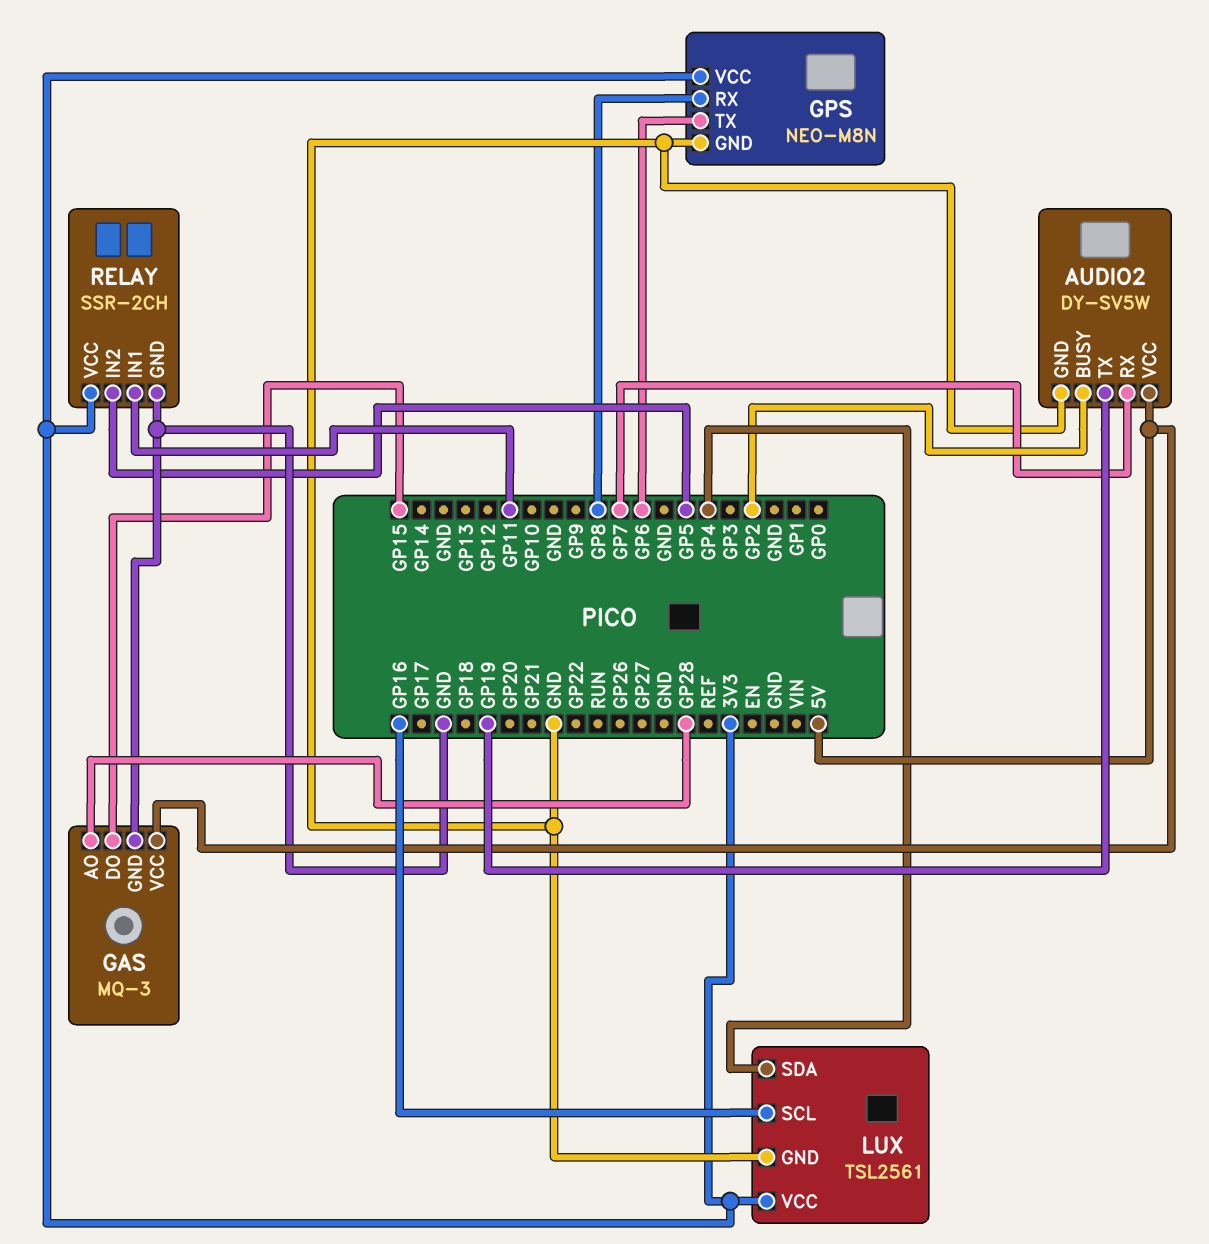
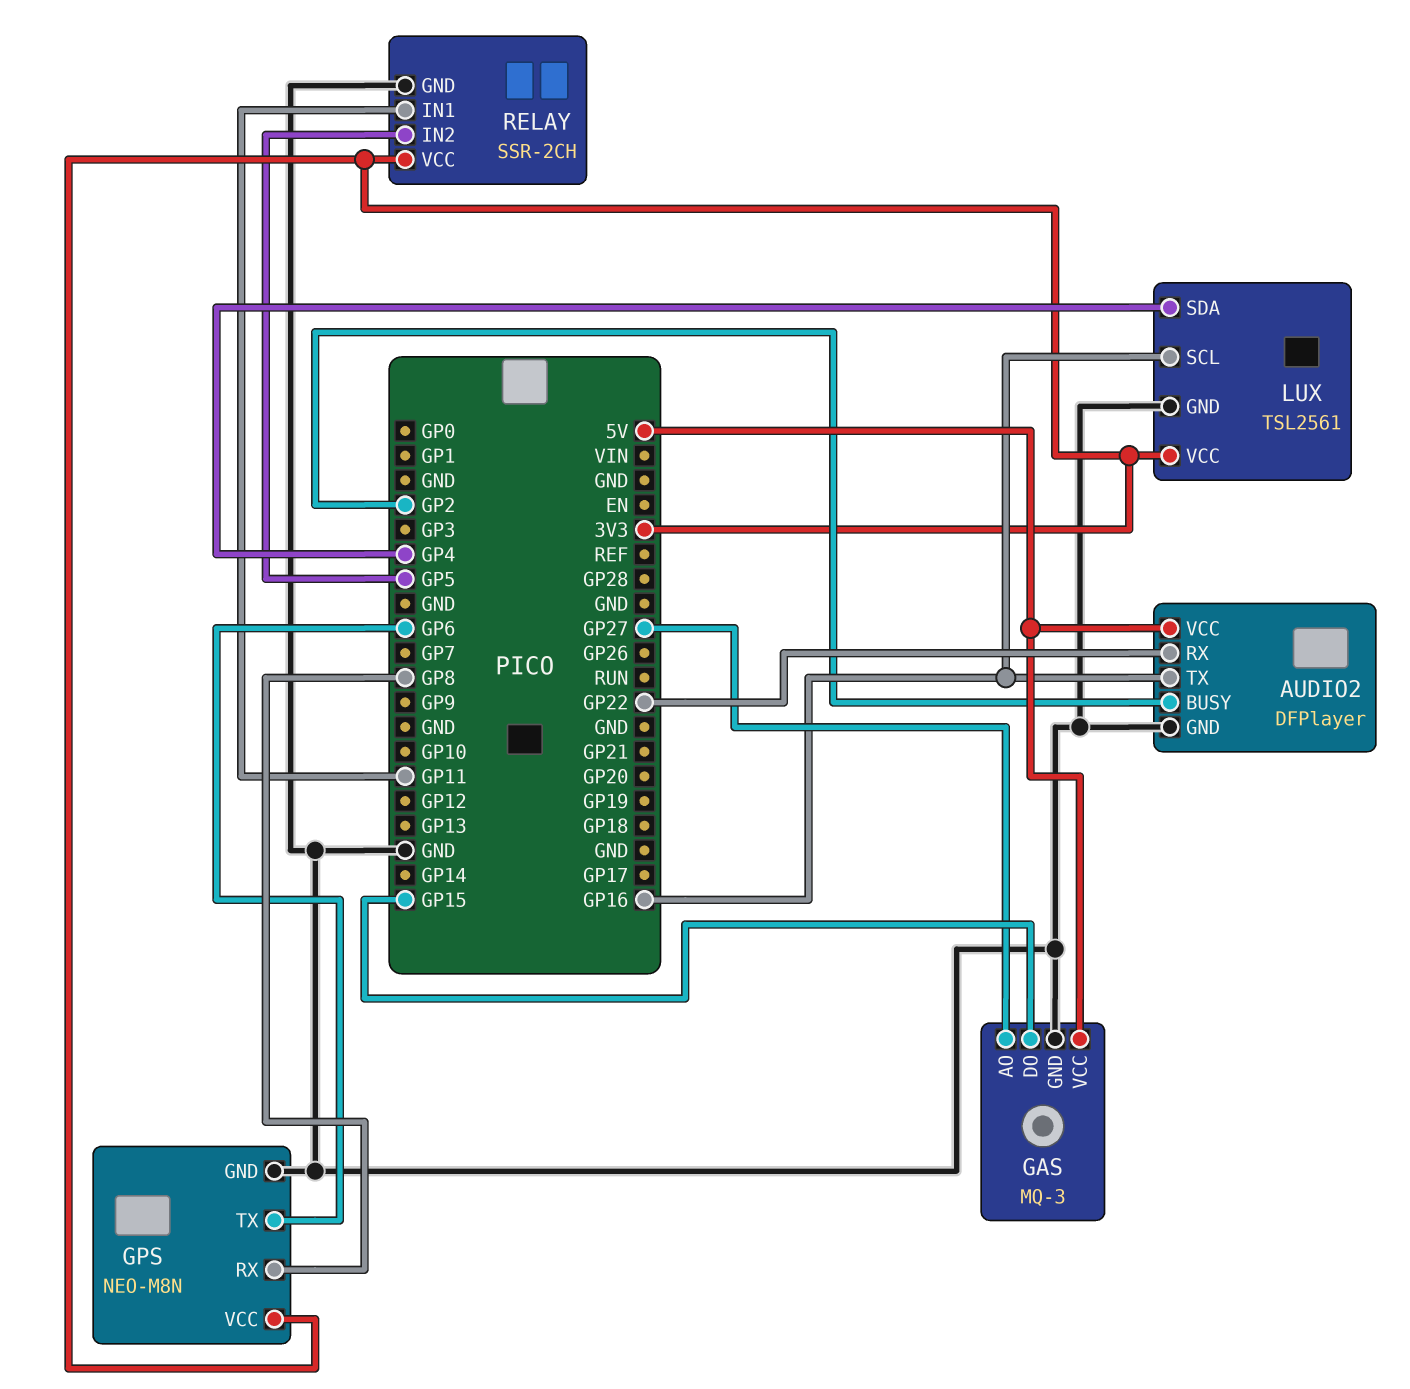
AUDIO2: DY-SV5W -> DFPlayer
AUDIO2 pin RX: GP7 -> GP22
AUDIO2 pin TX: GP19 -> GP16
GAS pin AO: GP28 -> GP27

